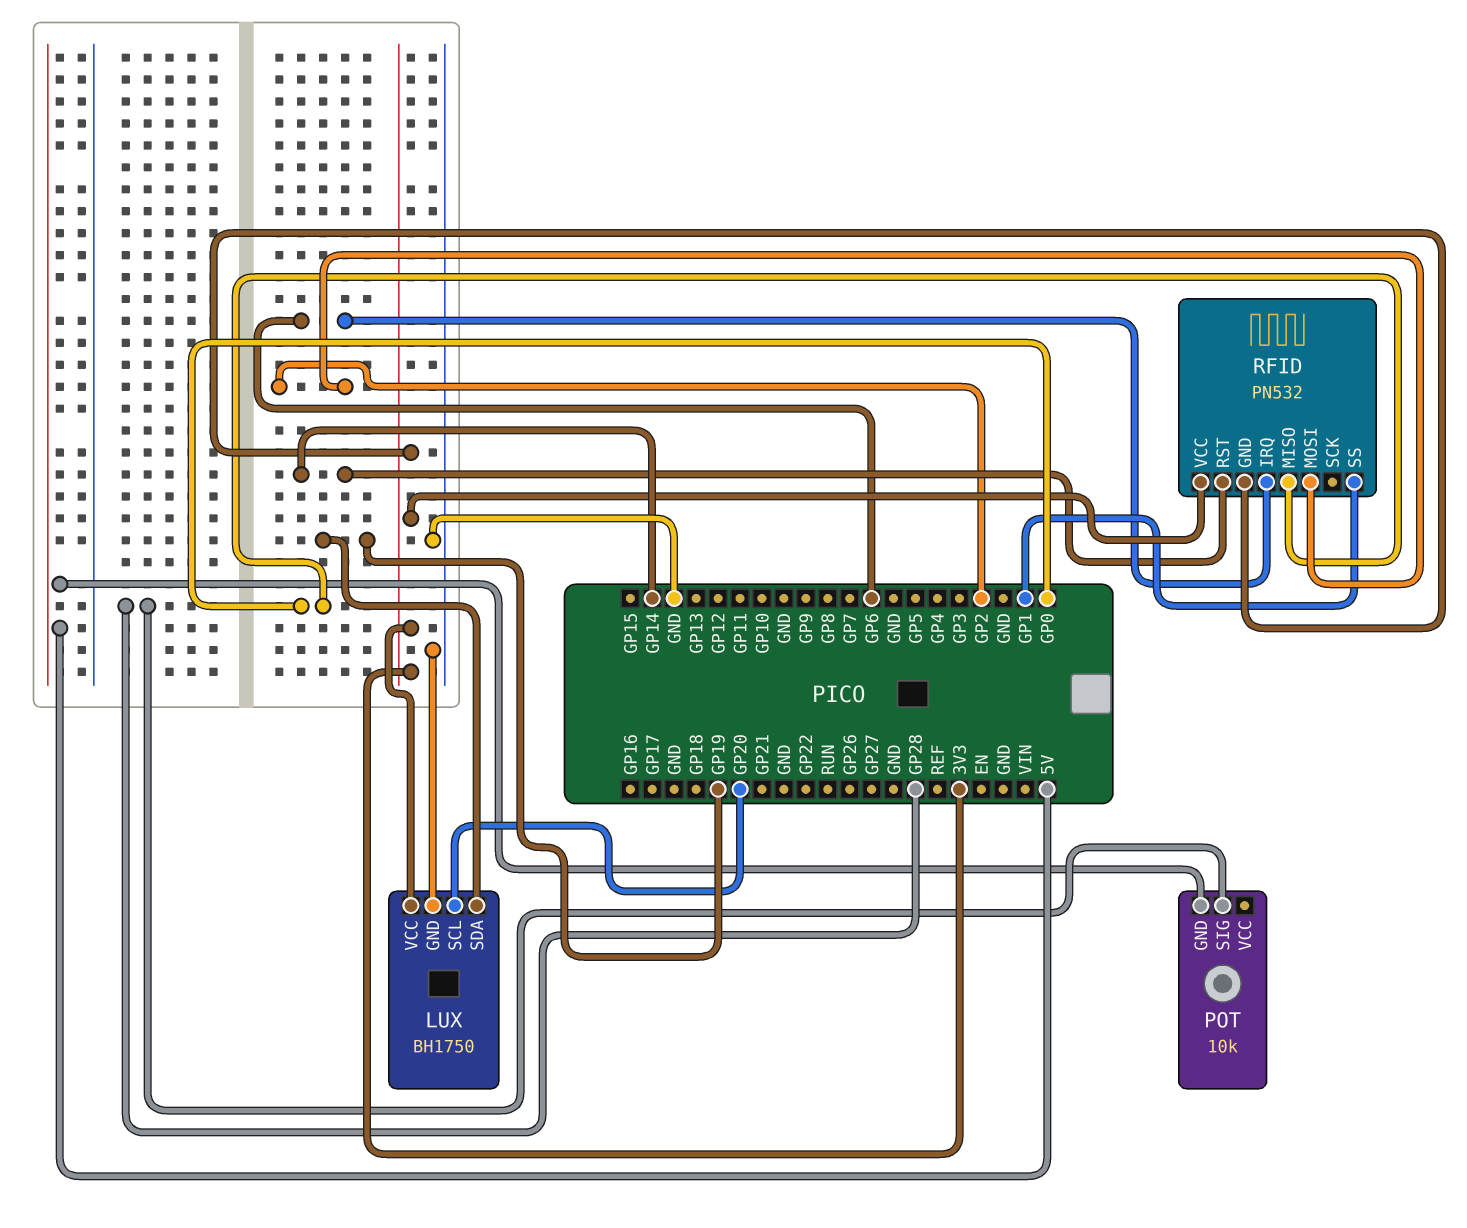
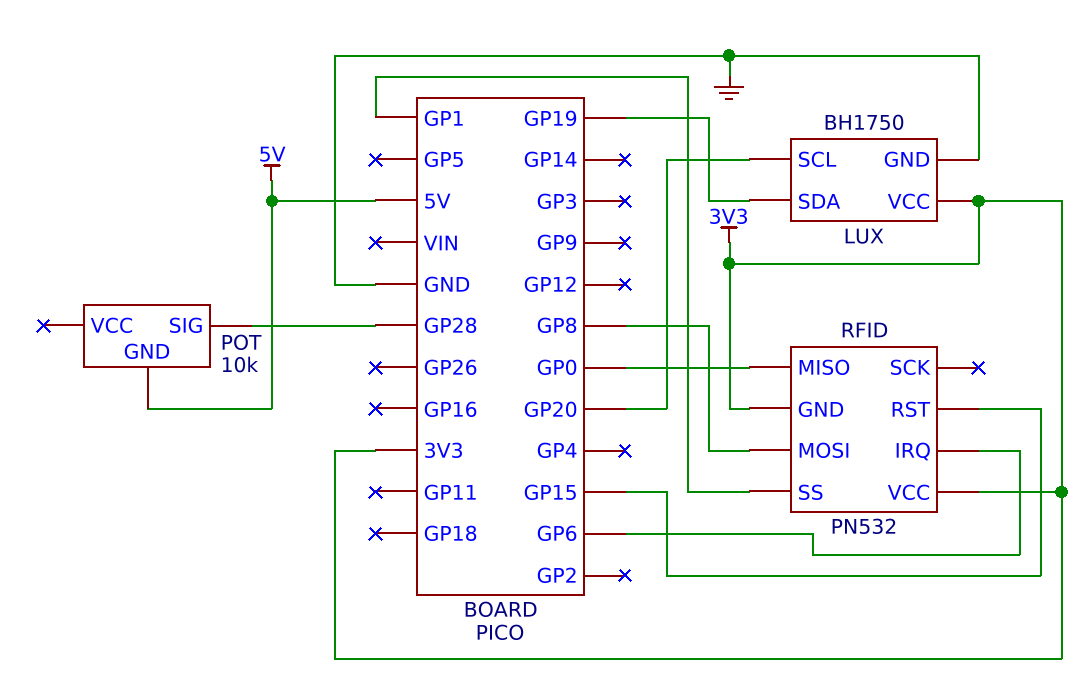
RFID pin MOSI: GP2 -> GP8
RFID pin RST: GP14 -> GP15

